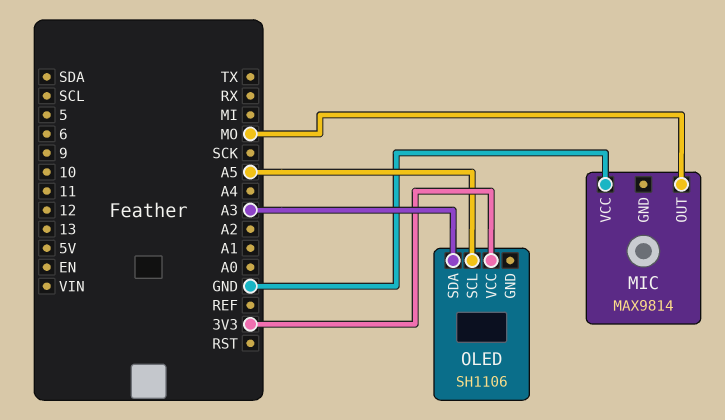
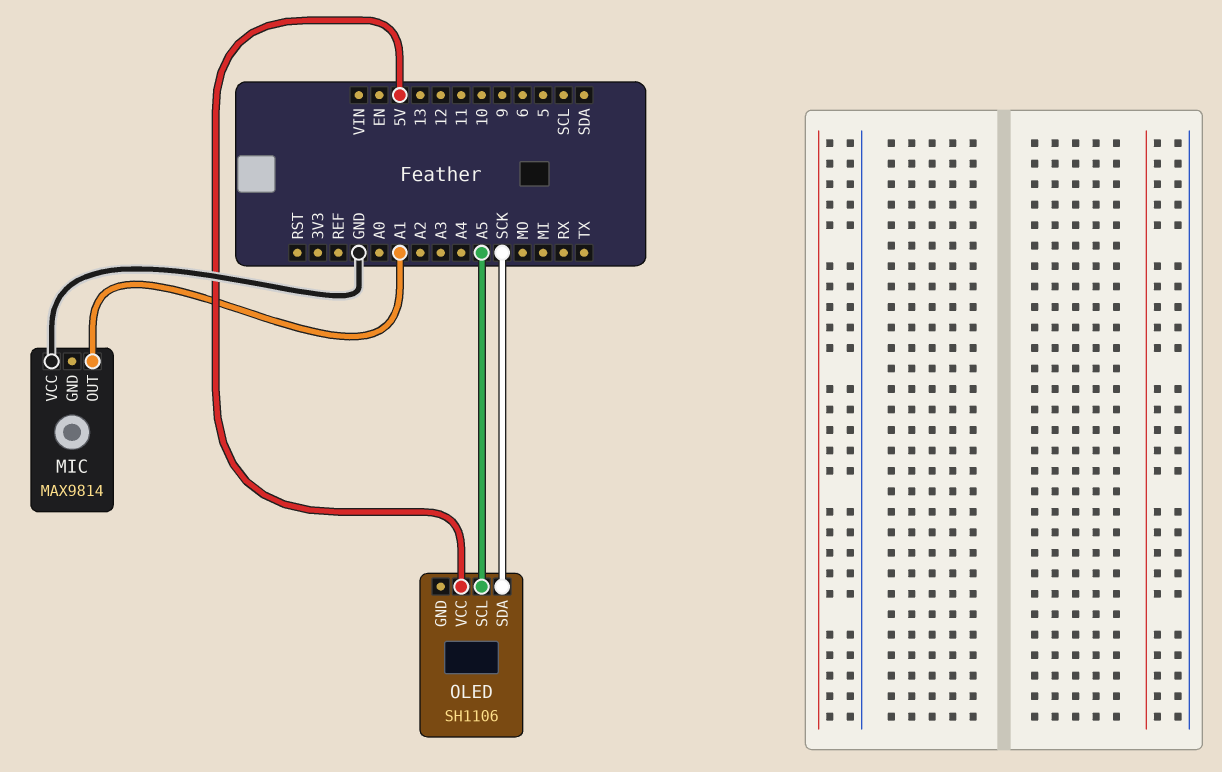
MIC pin OUT: MO -> A1
OLED pin SDA: A3 -> SCK
OLED pin VCC: 3V3 -> 5V

